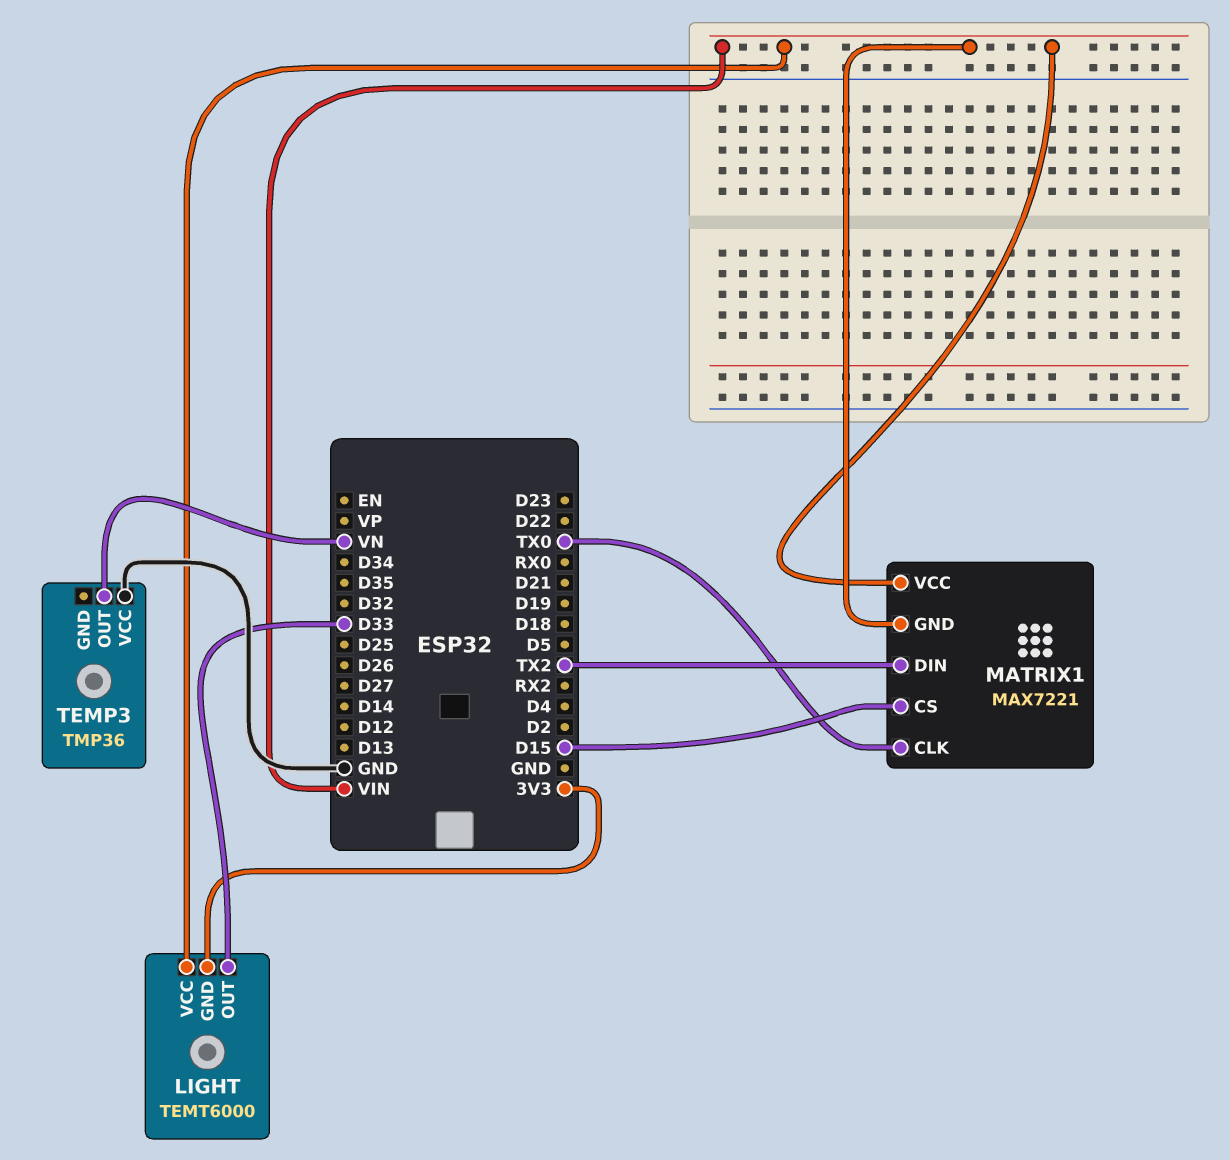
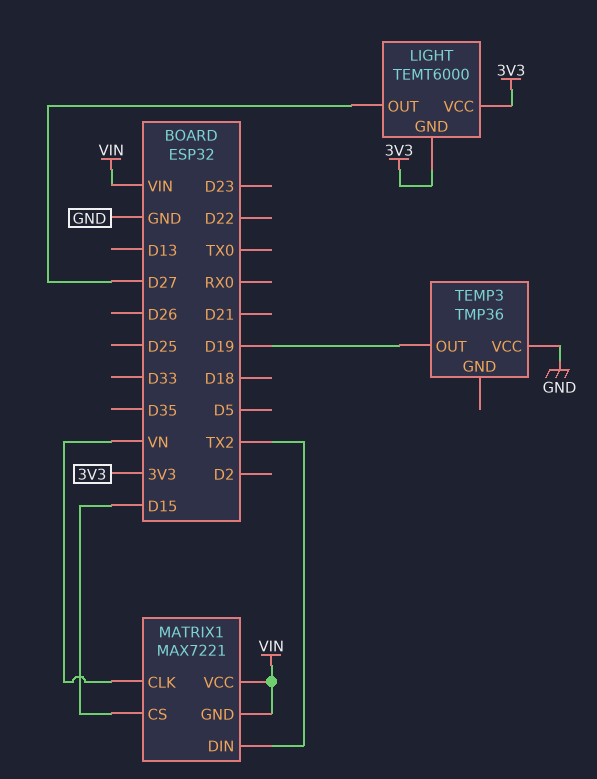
LIGHT pin OUT: D33 -> D27
LIGHT pin VCC: VIN -> 3V3
MATRIX1 pin CLK: TX0 -> VN
TEMP3 pin OUT: VN -> D19

